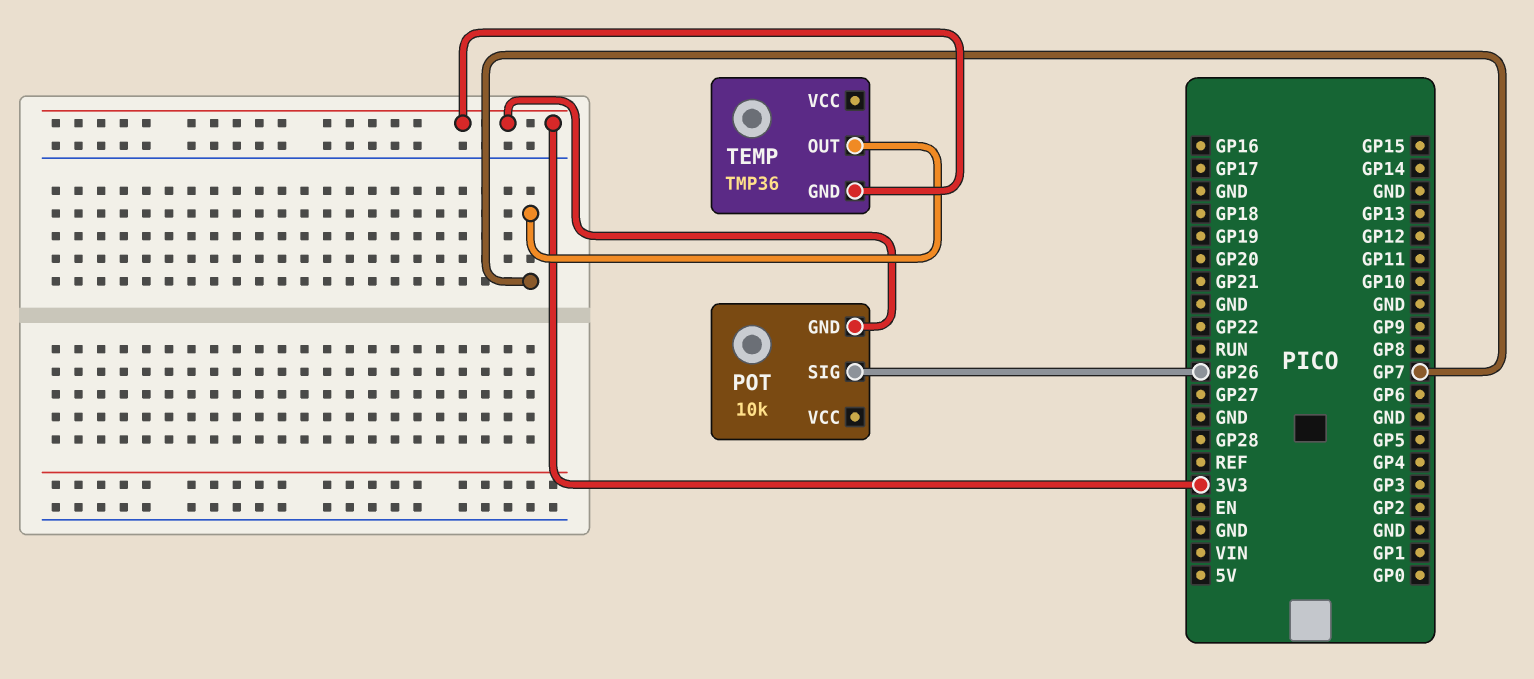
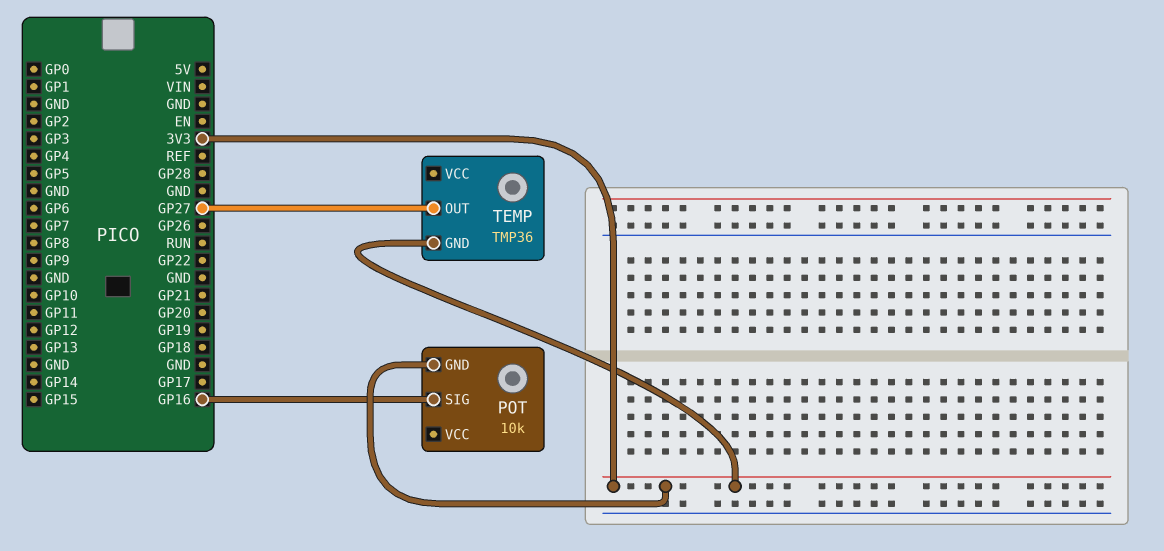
POT pin SIG: GP26 -> GP16
TEMP pin OUT: GP7 -> GP27

